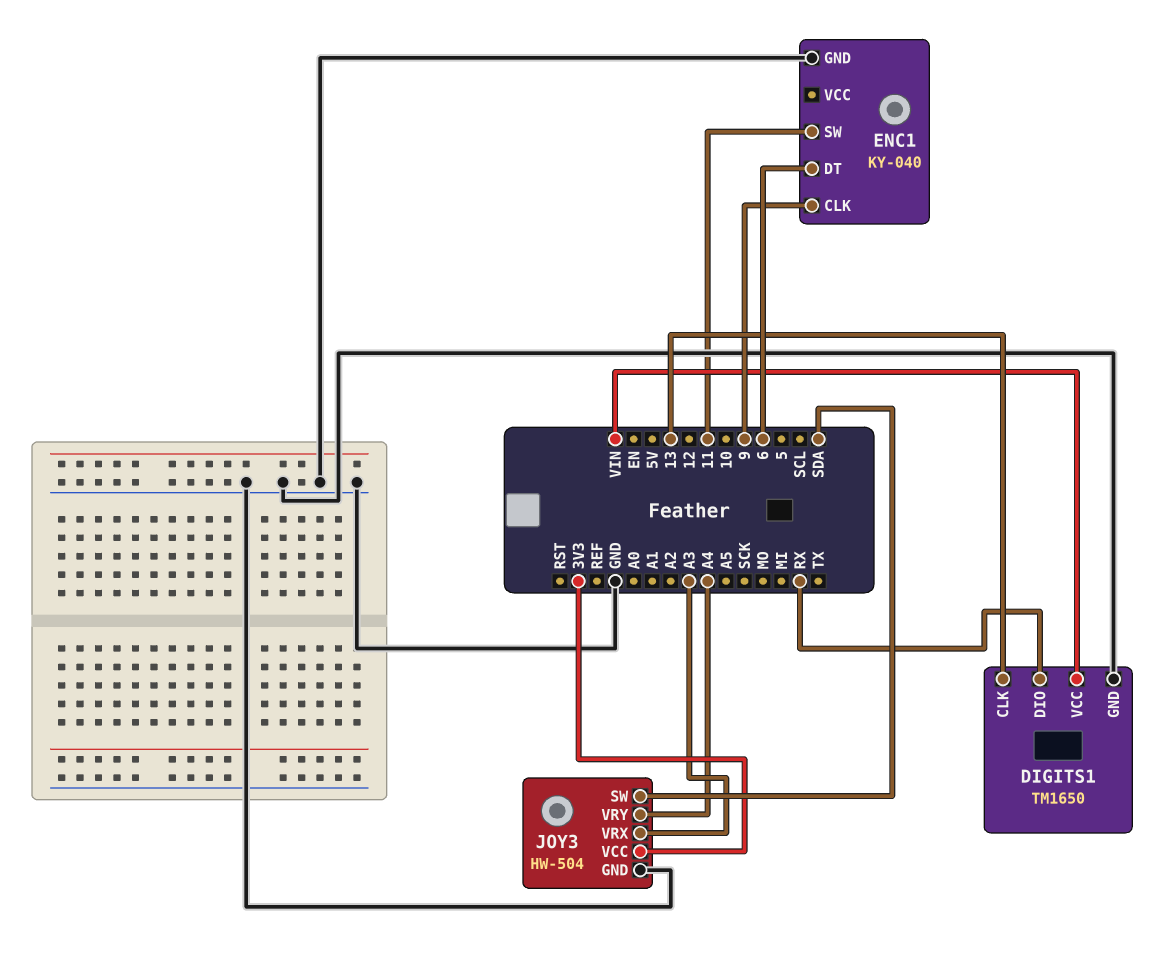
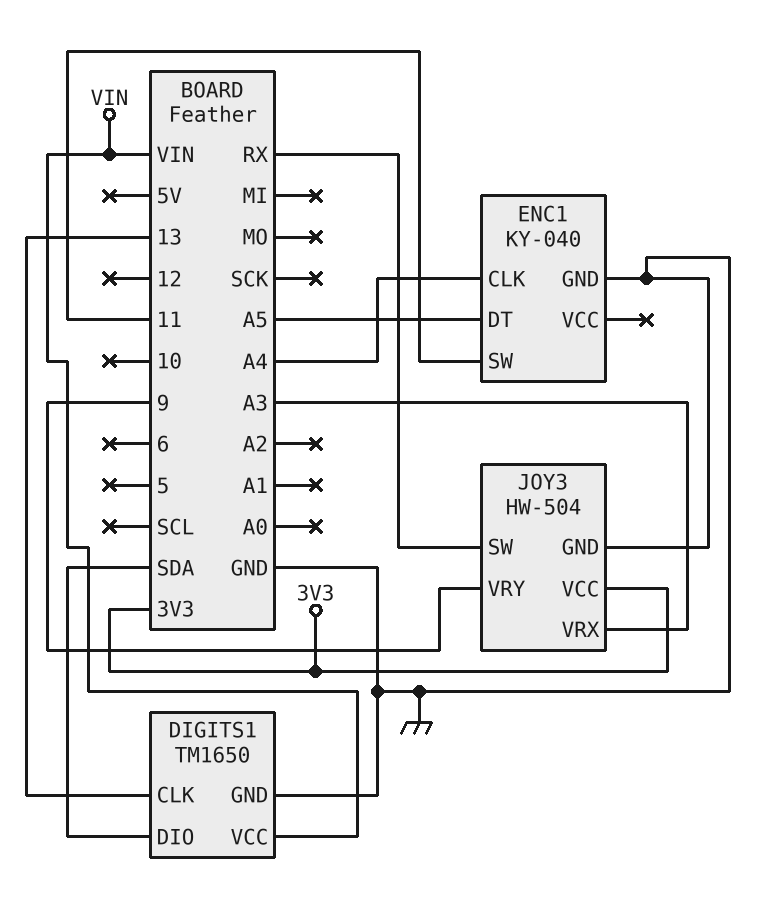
DIGITS1 pin DIO: RX -> SDA
ENC1 pin CLK: 9 -> A4
ENC1 pin DT: 6 -> A5
JOY3 pin SW: SDA -> RX
JOY3 pin VRY: A4 -> 9

